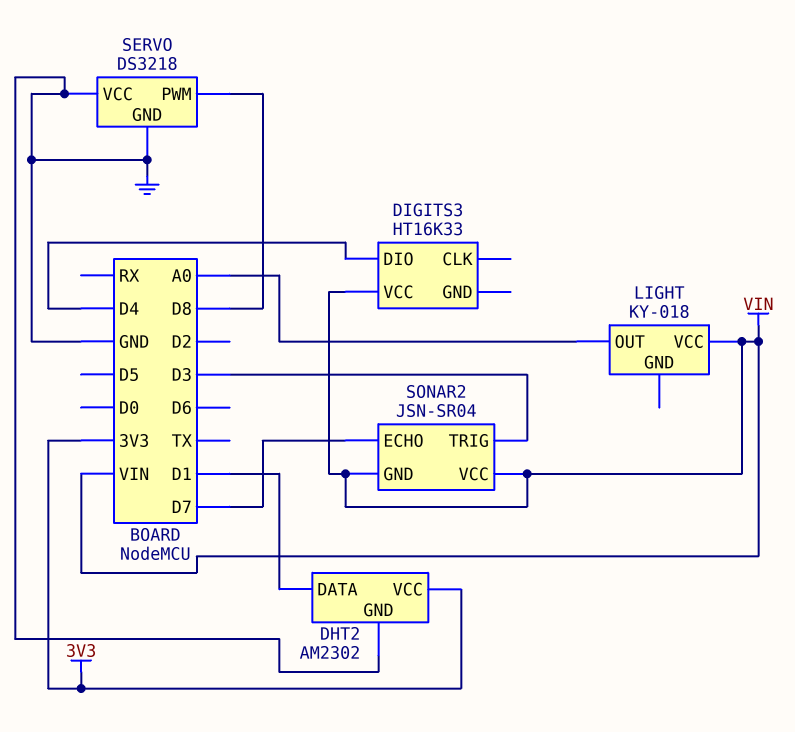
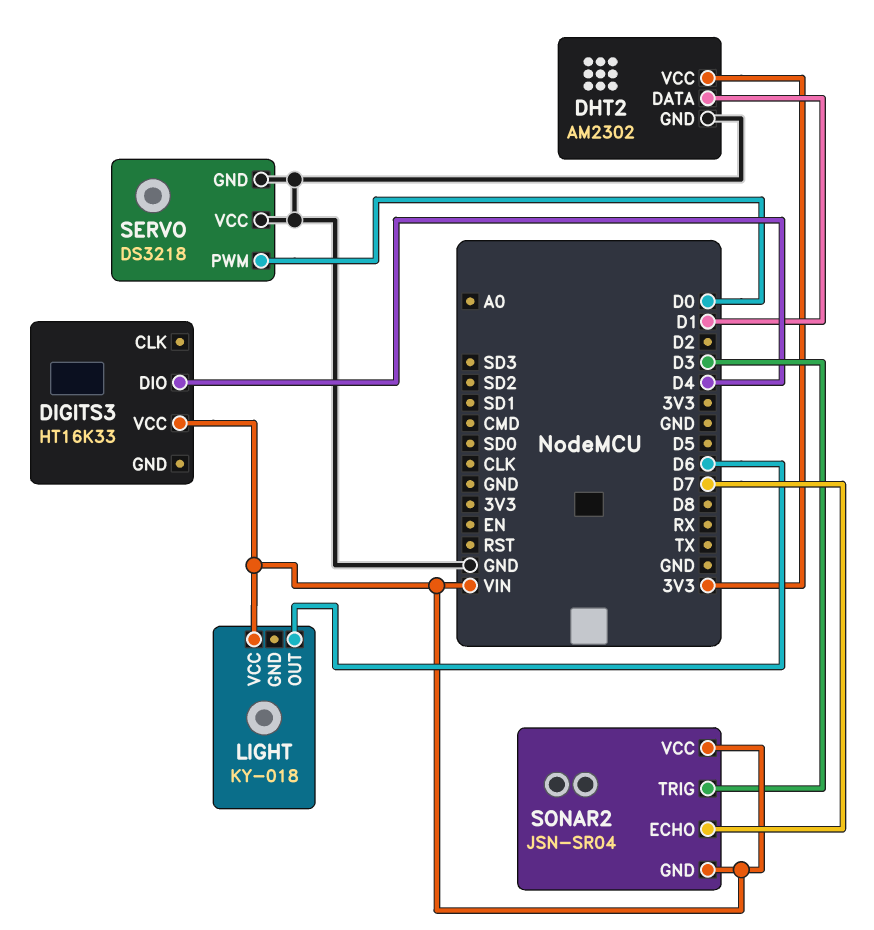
LIGHT pin OUT: A0 -> D6
SERVO pin PWM: D8 -> D0

